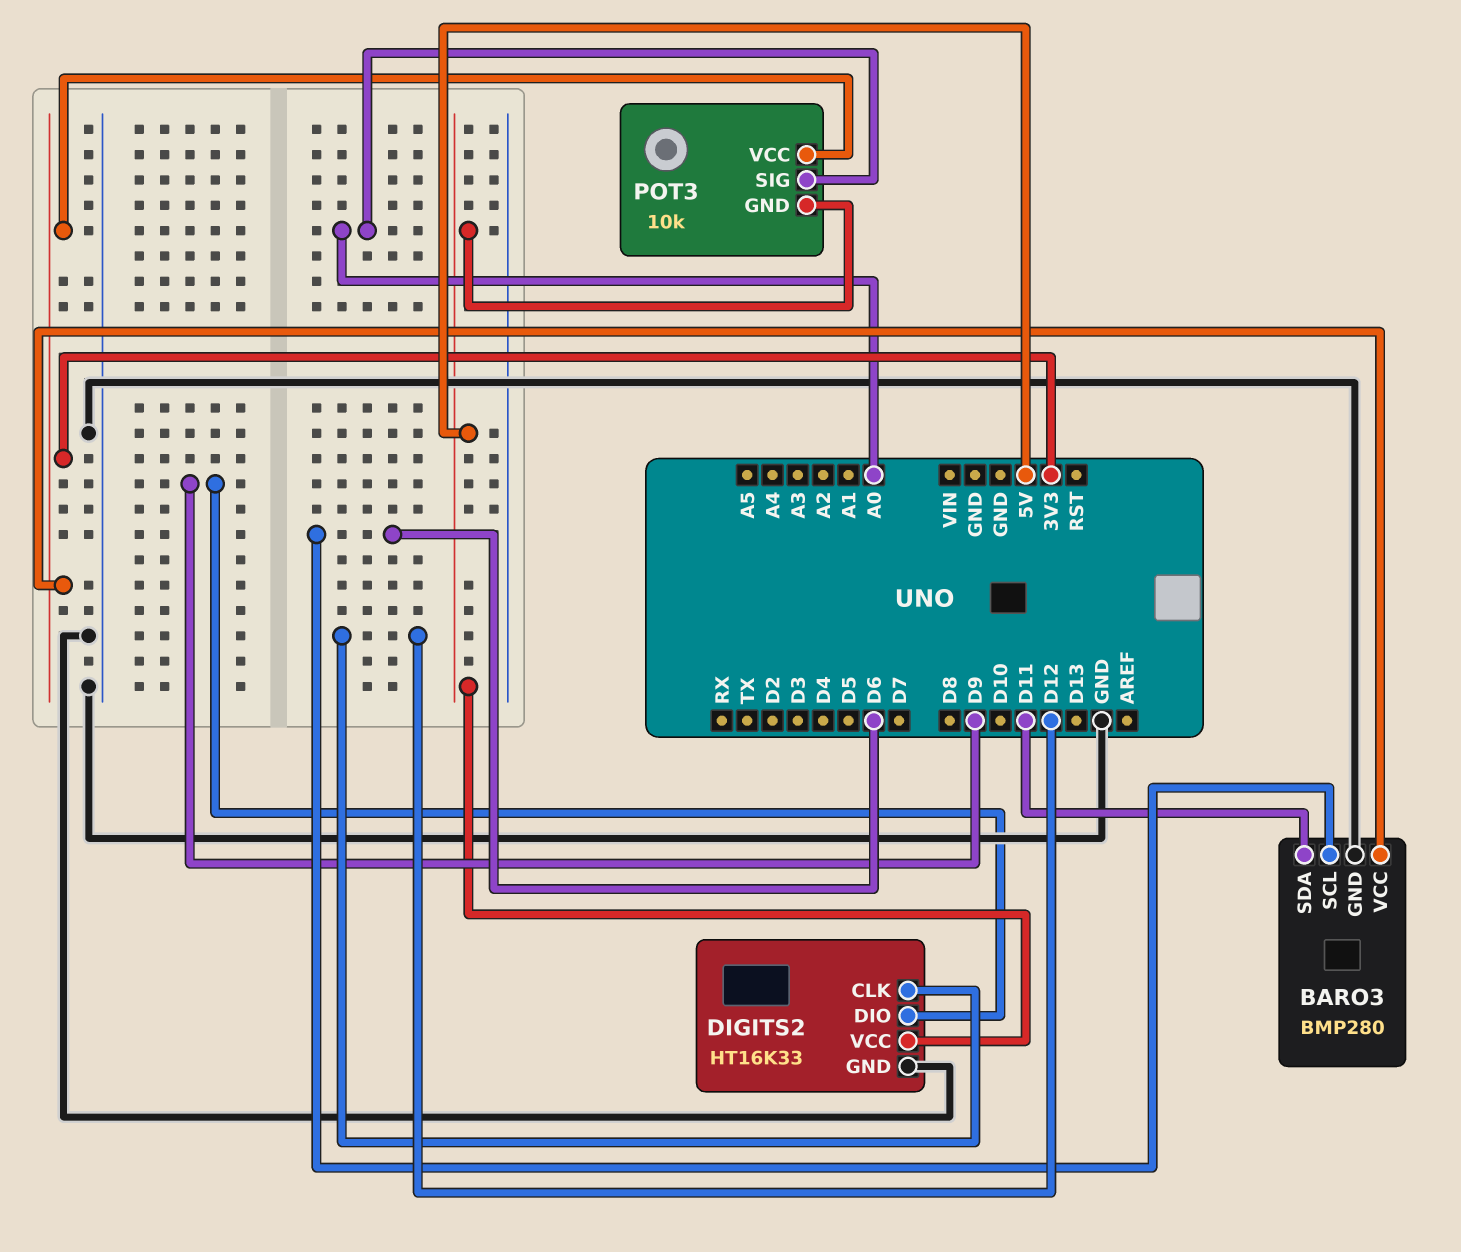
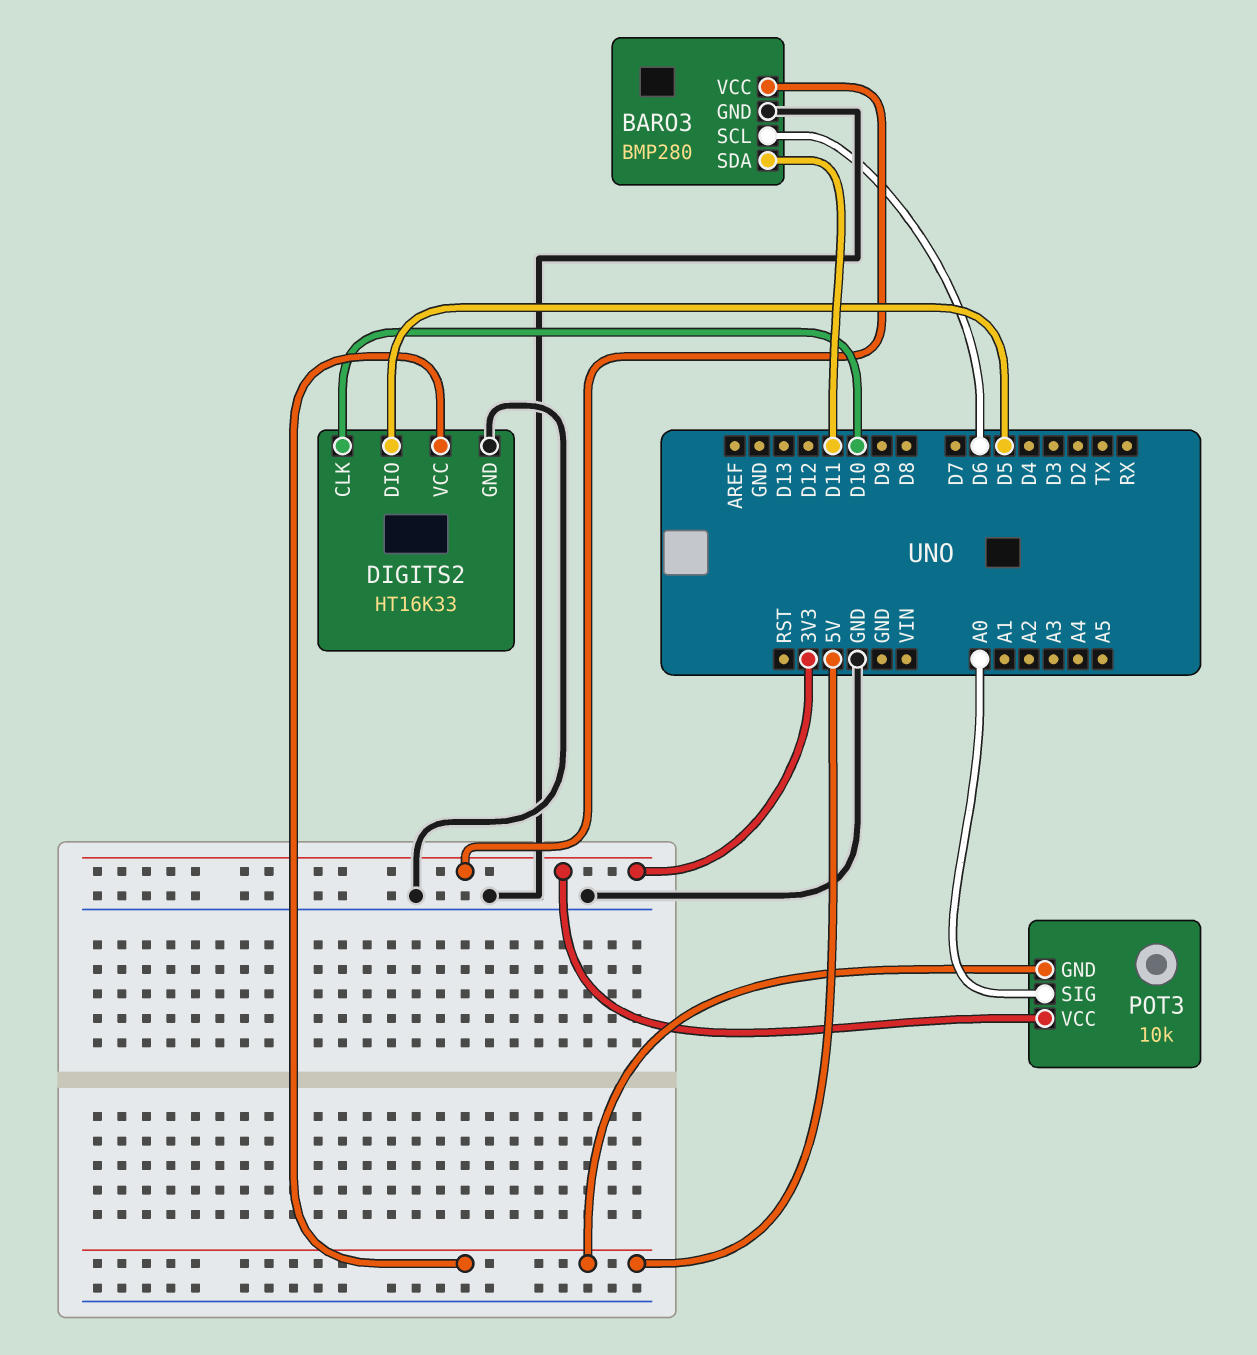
DIGITS2 pin CLK: D12 -> D10
DIGITS2 pin DIO: D9 -> D5

